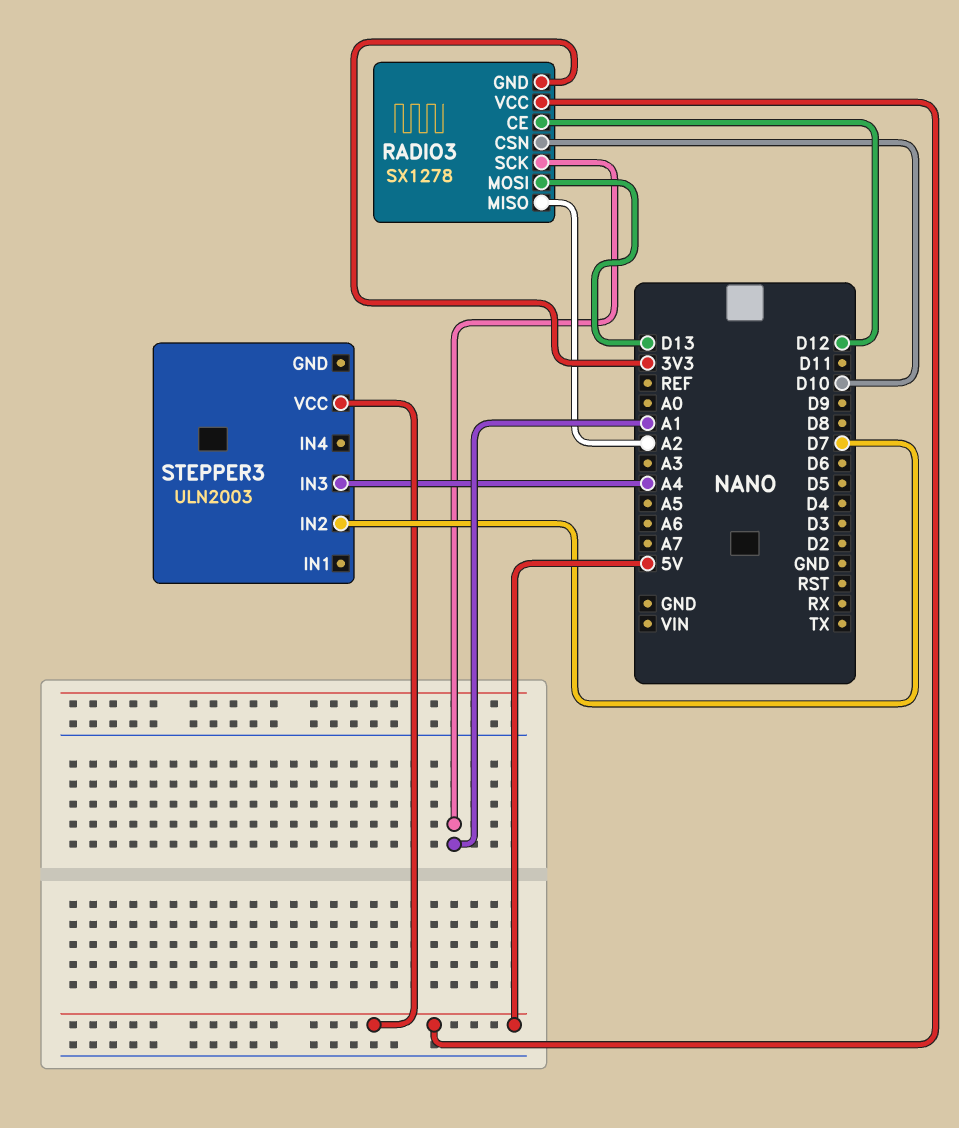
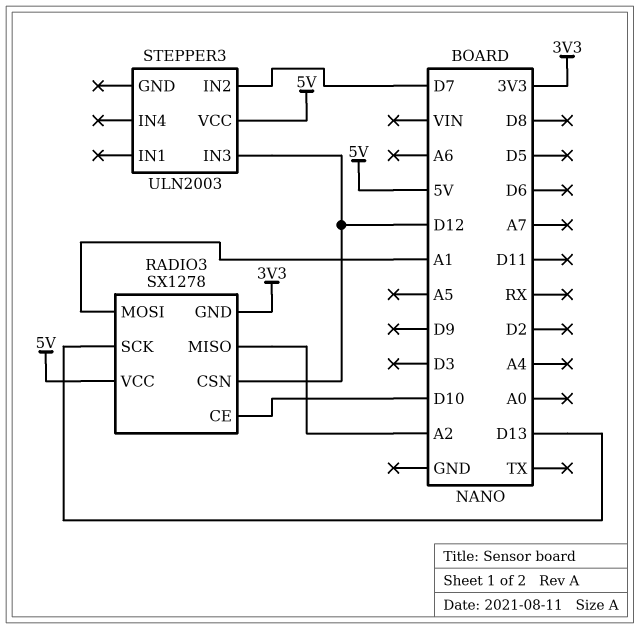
RADIO3 pin CE: D12 -> D10
RADIO3 pin CSN: D10 -> D12
RADIO3 pin MOSI: D13 -> A1
RADIO3 pin SCK: A1 -> D13
STEPPER3 pin IN3: A4 -> D12

